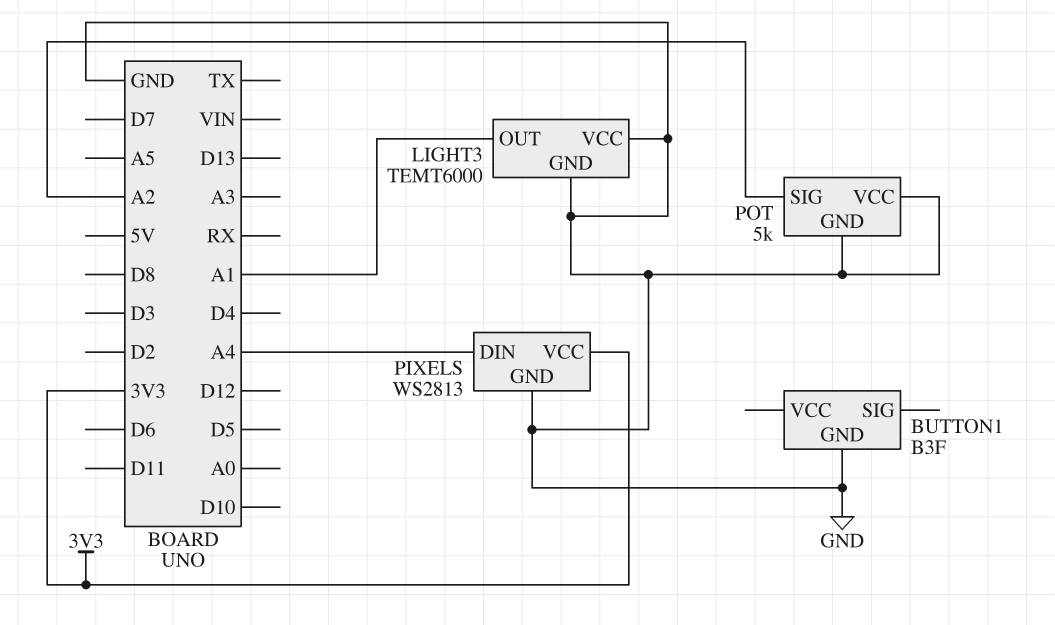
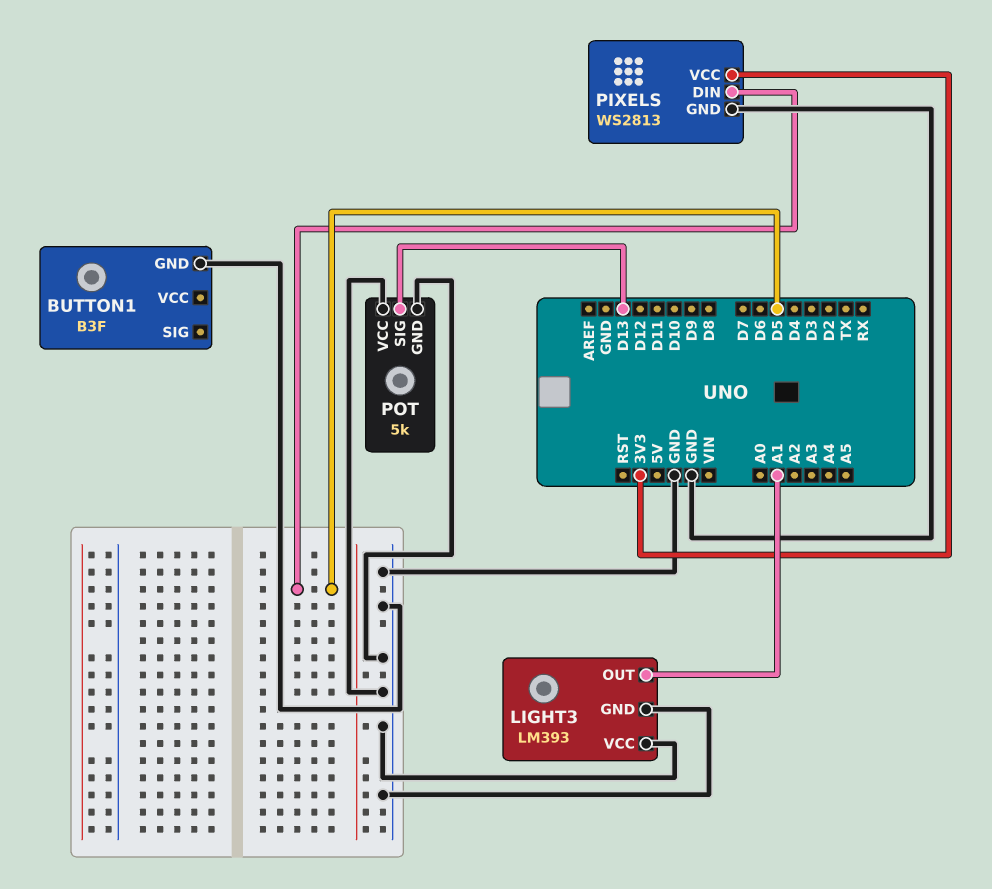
LIGHT3: TEMT6000 -> LM393
PIXELS pin DIN: A4 -> D5
POT pin SIG: A2 -> D13

